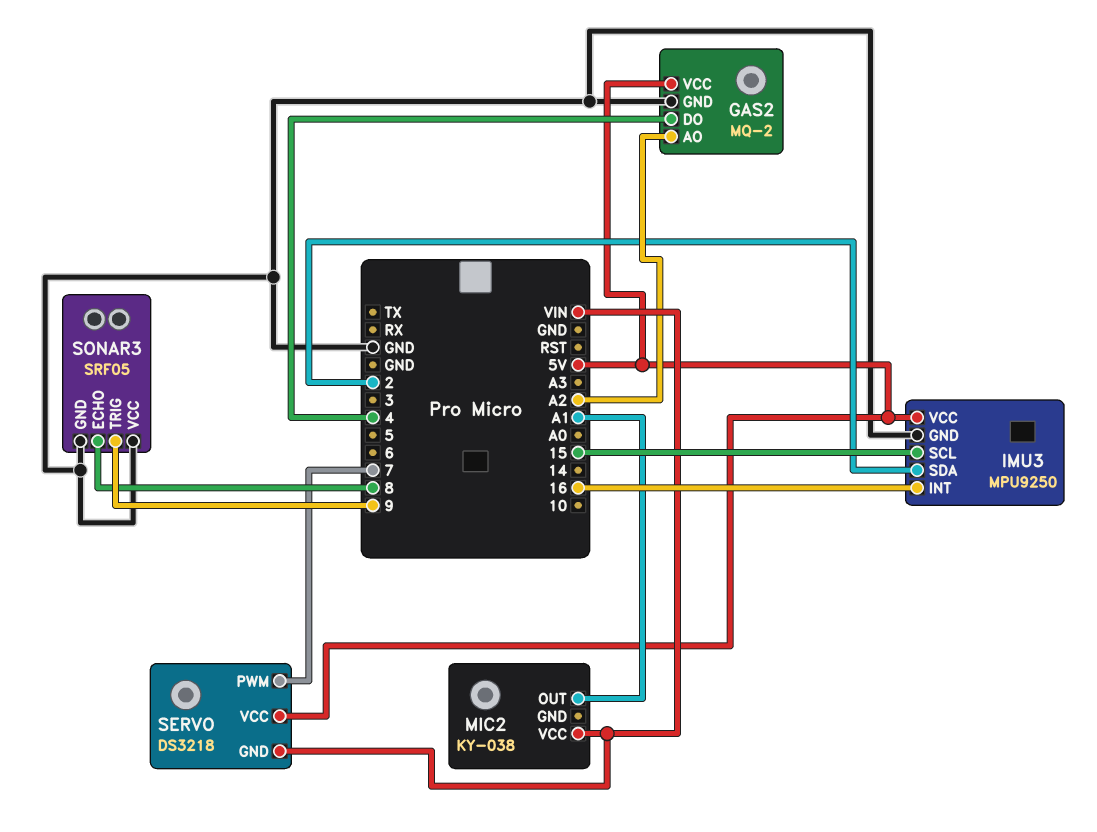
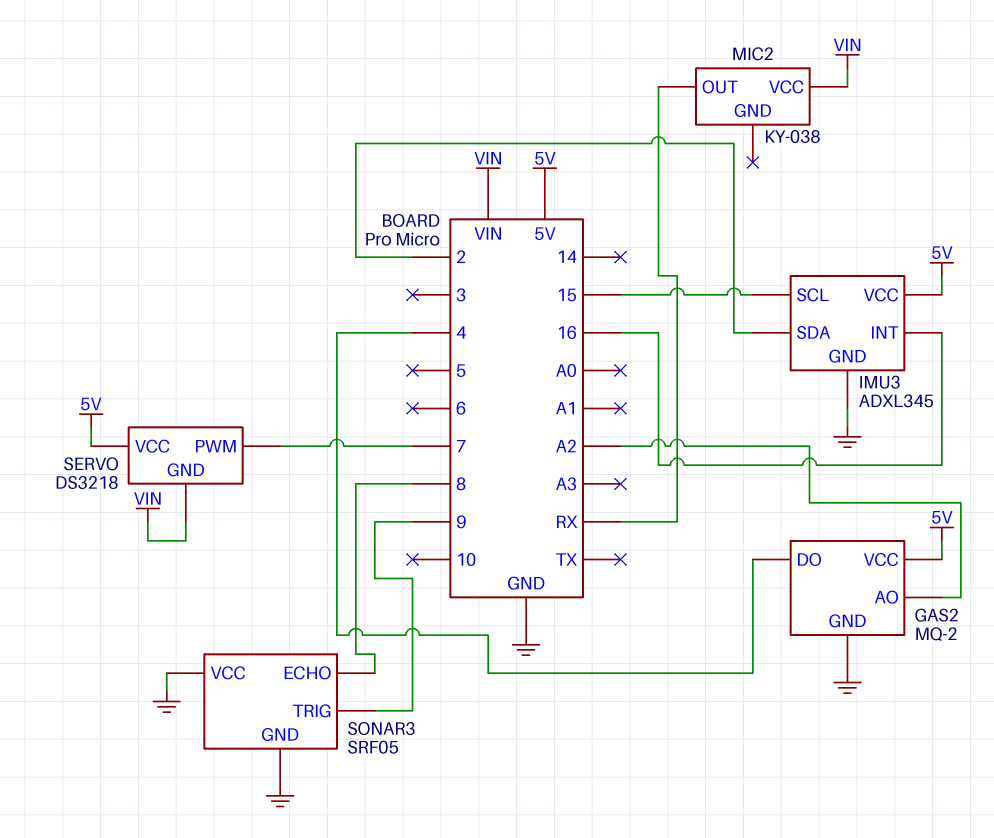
IMU3: MPU9250 -> ADXL345
MIC2 pin OUT: A1 -> RX

